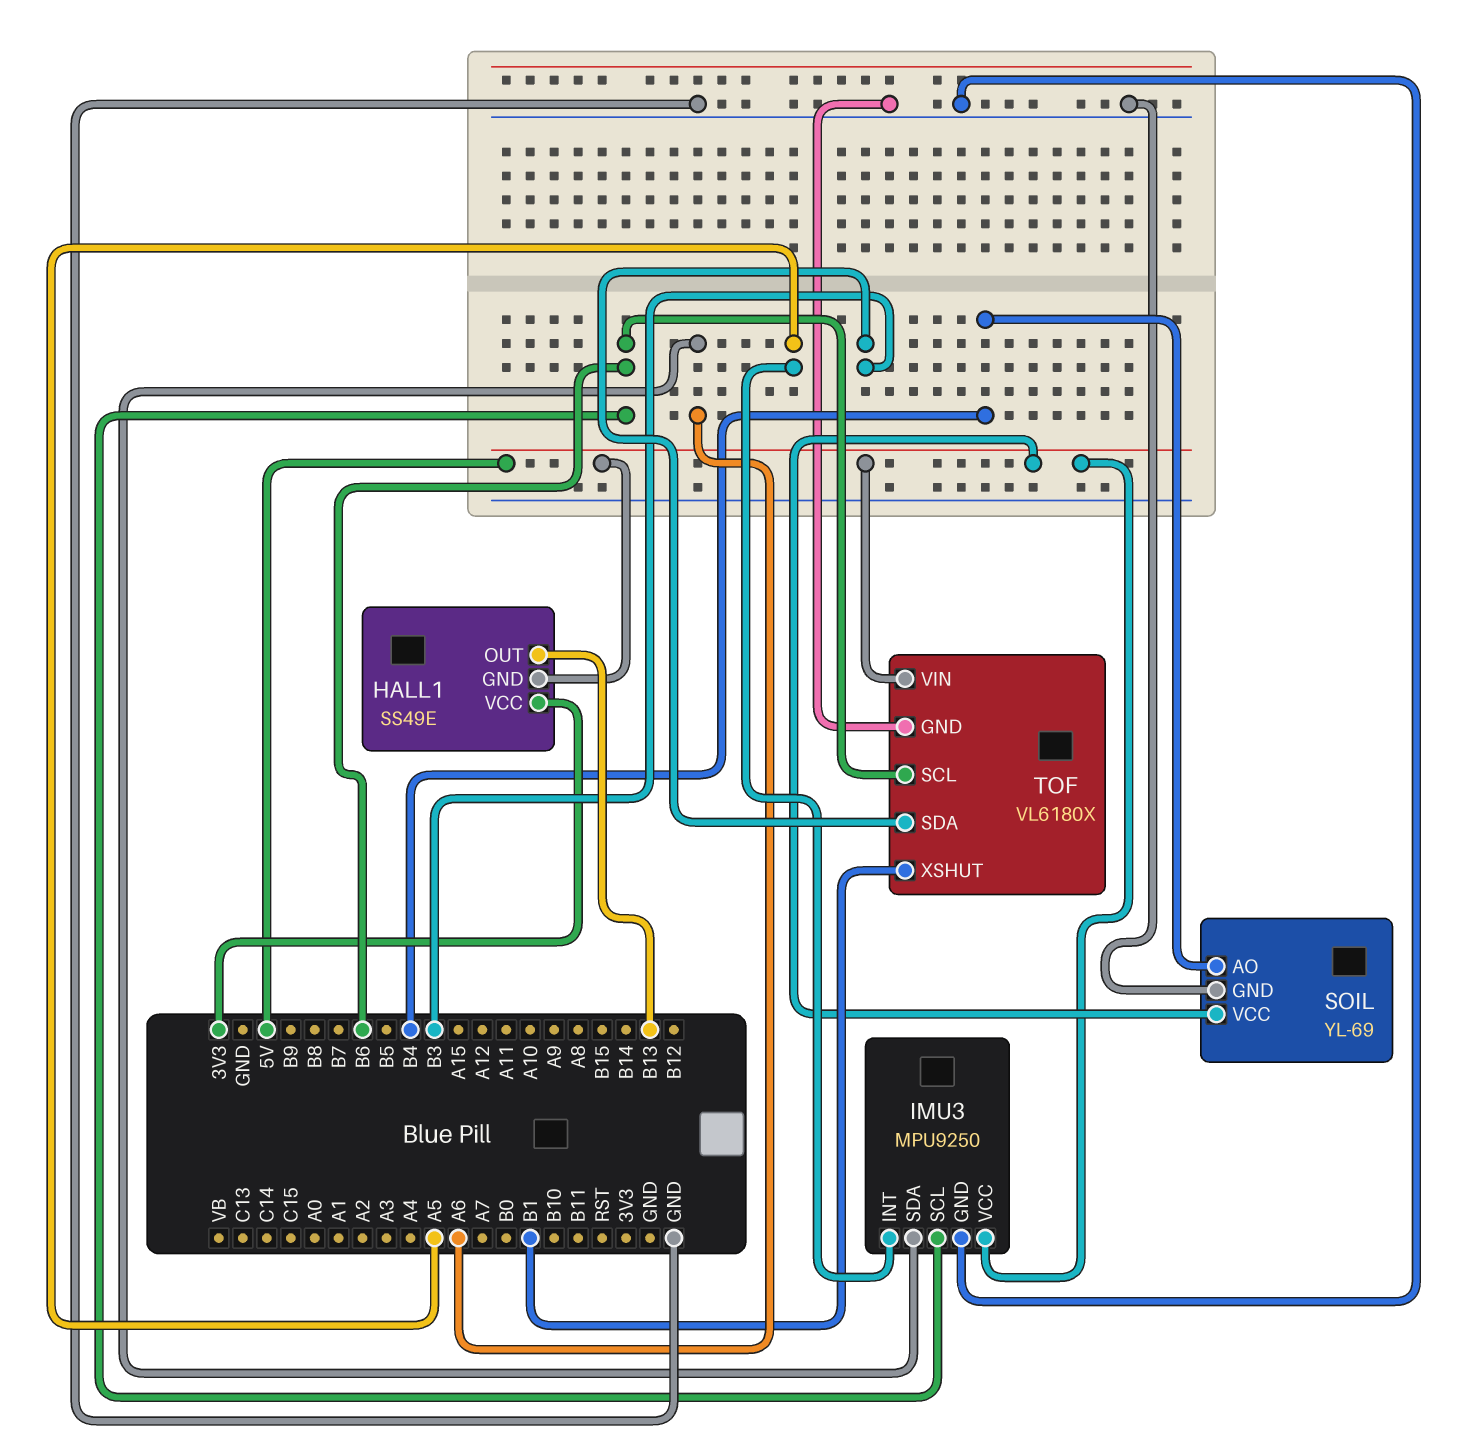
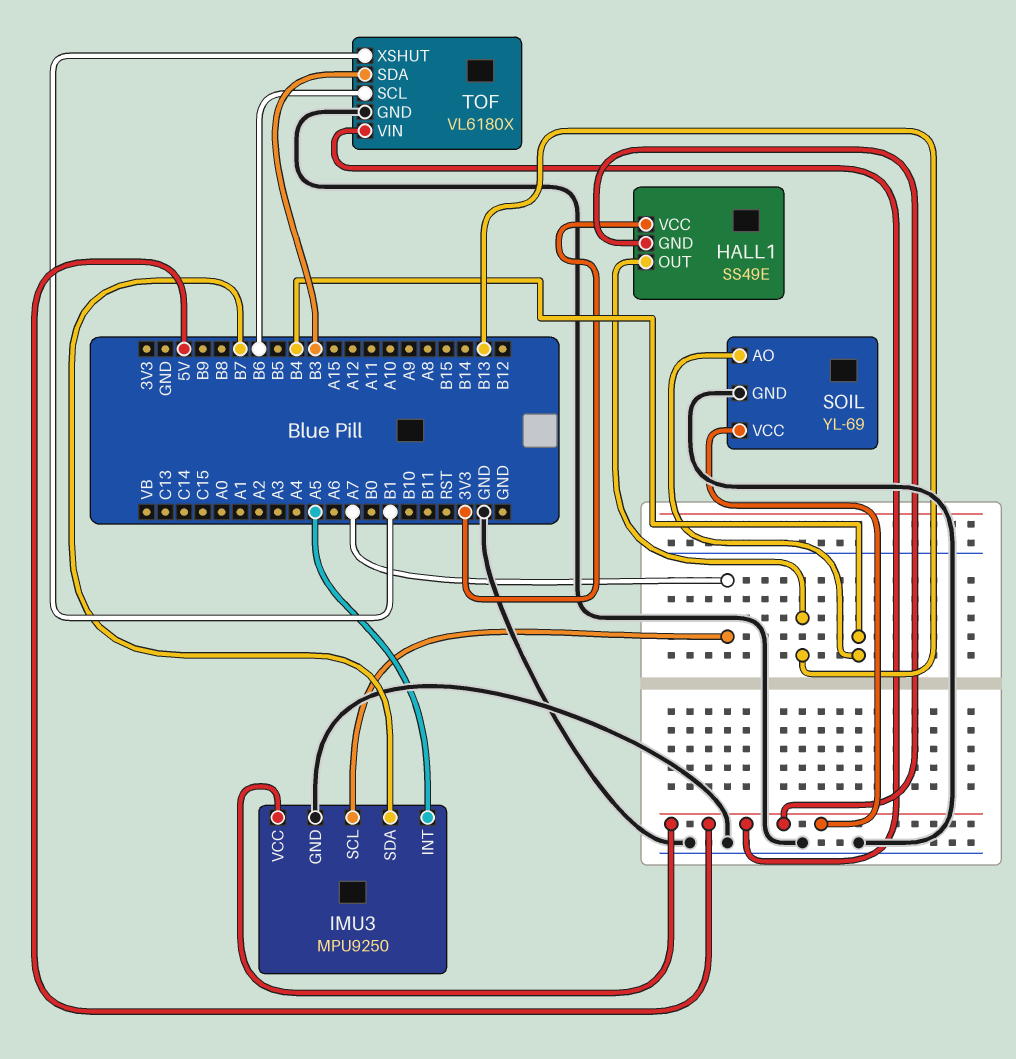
IMU3 pin SCL: B6 -> A7
IMU3 pin SDA: A6 -> B7

